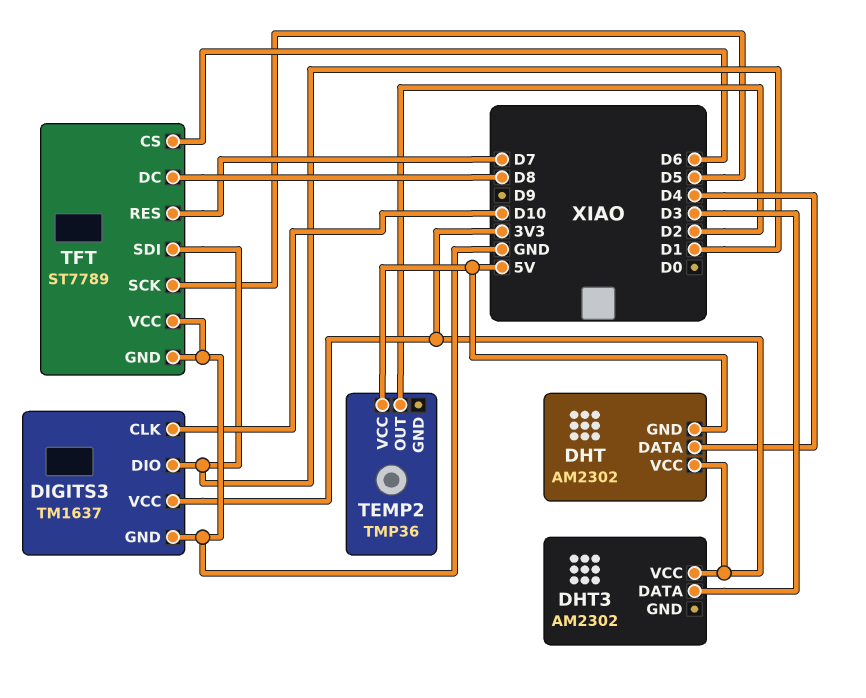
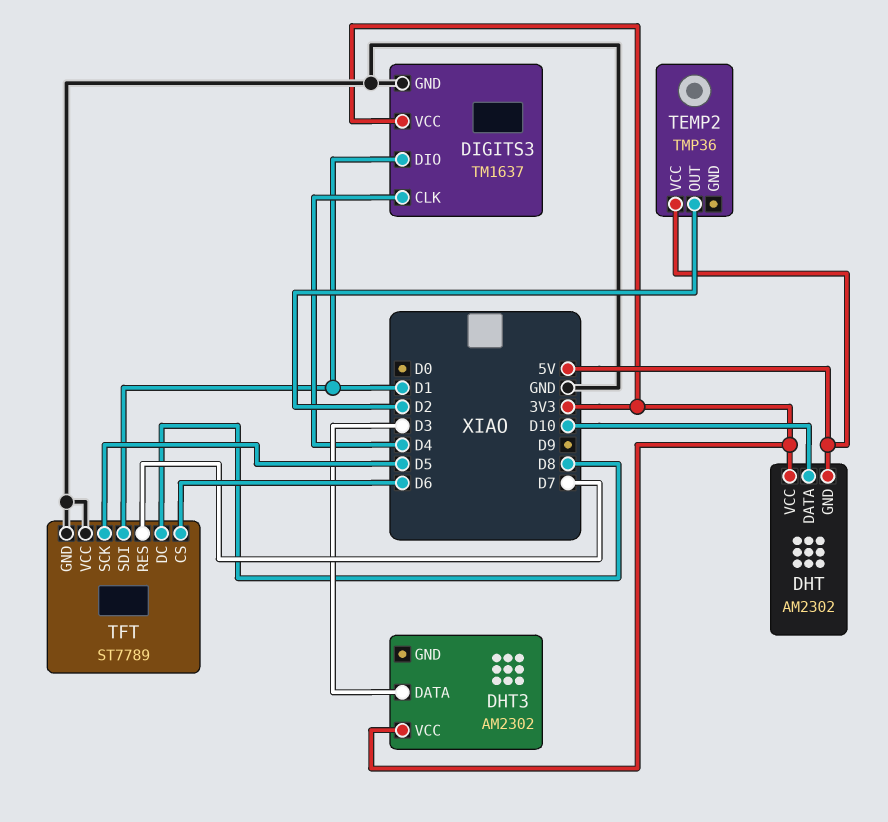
DHT pin DATA: D4 -> D10
DIGITS3 pin CLK: D10 -> D4

